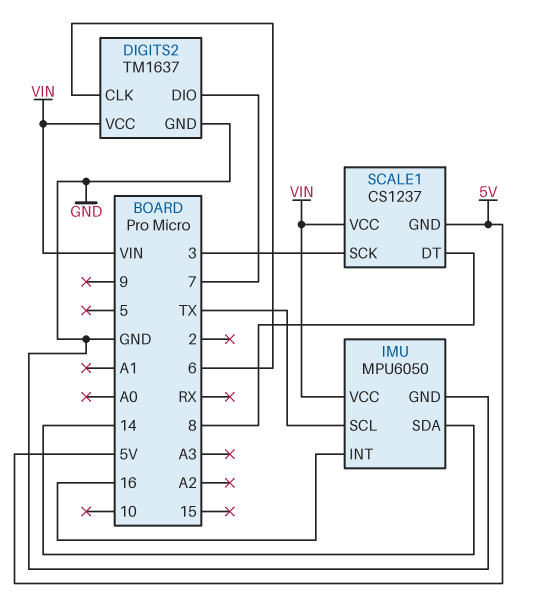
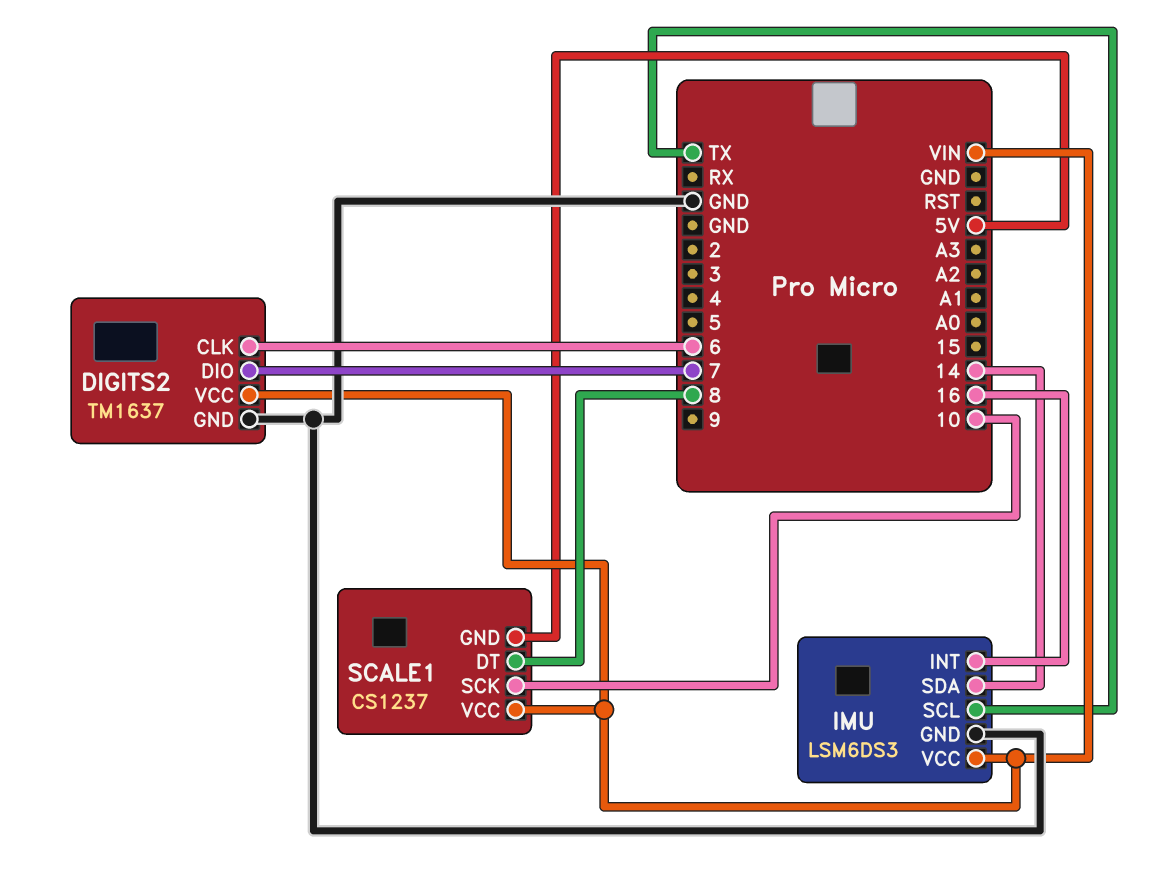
IMU: MPU6050 -> LSM6DS3
SCALE1 pin SCK: 3 -> 10

